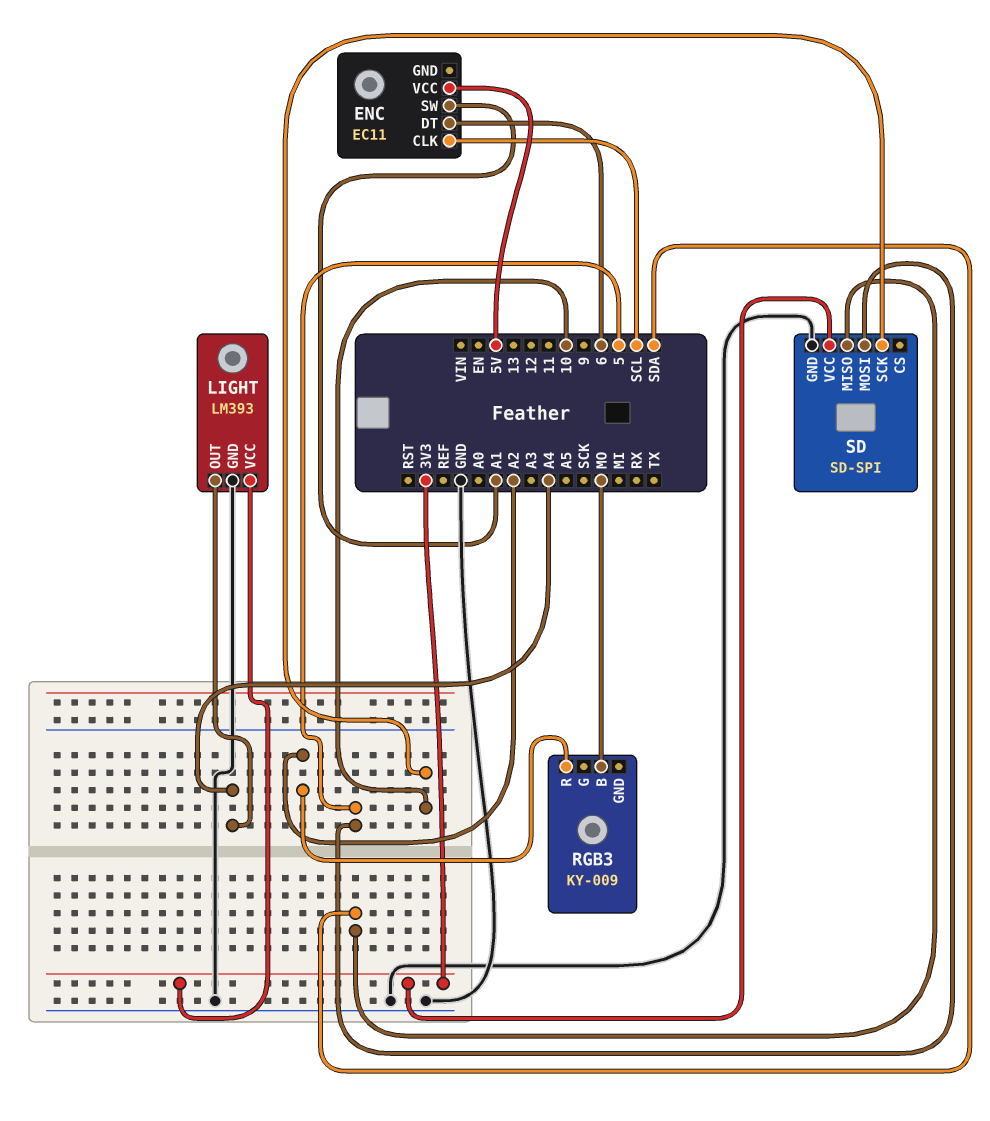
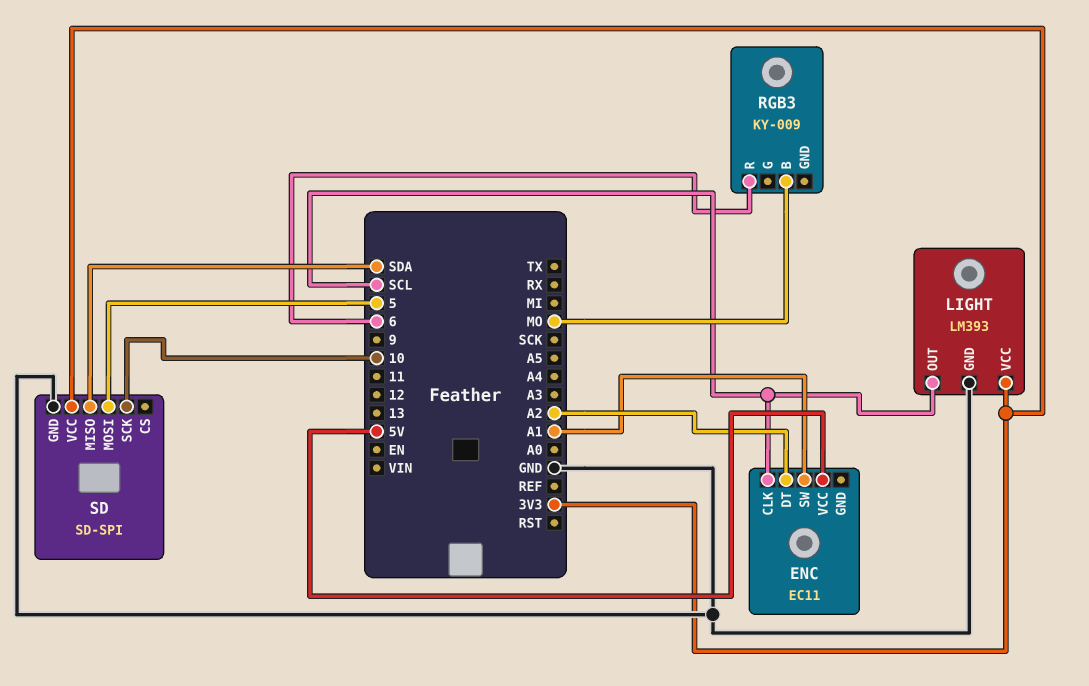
ENC pin DT: 6 -> A2
LIGHT pin OUT: A4 -> SCL
RGB3 pin R: A2 -> 6

